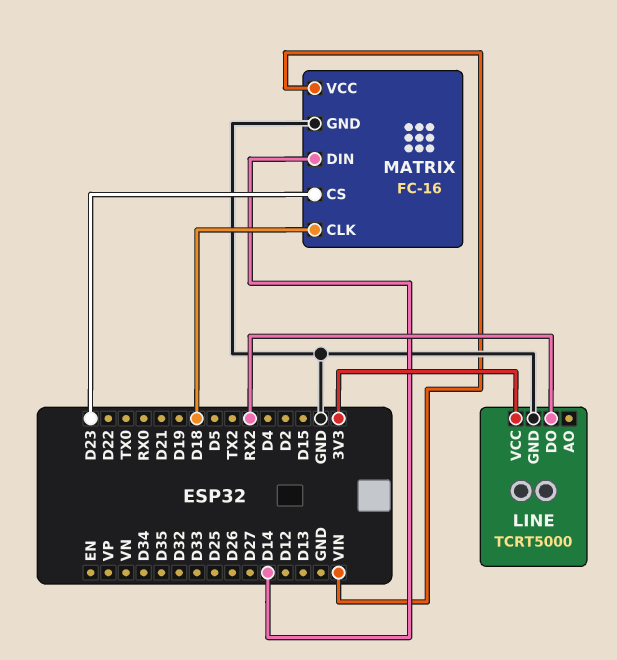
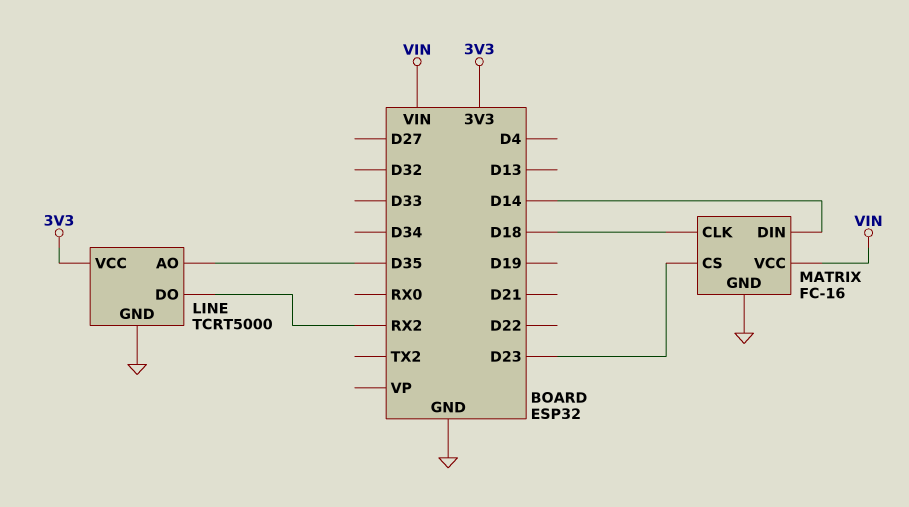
LINE pin AO: none -> D35

